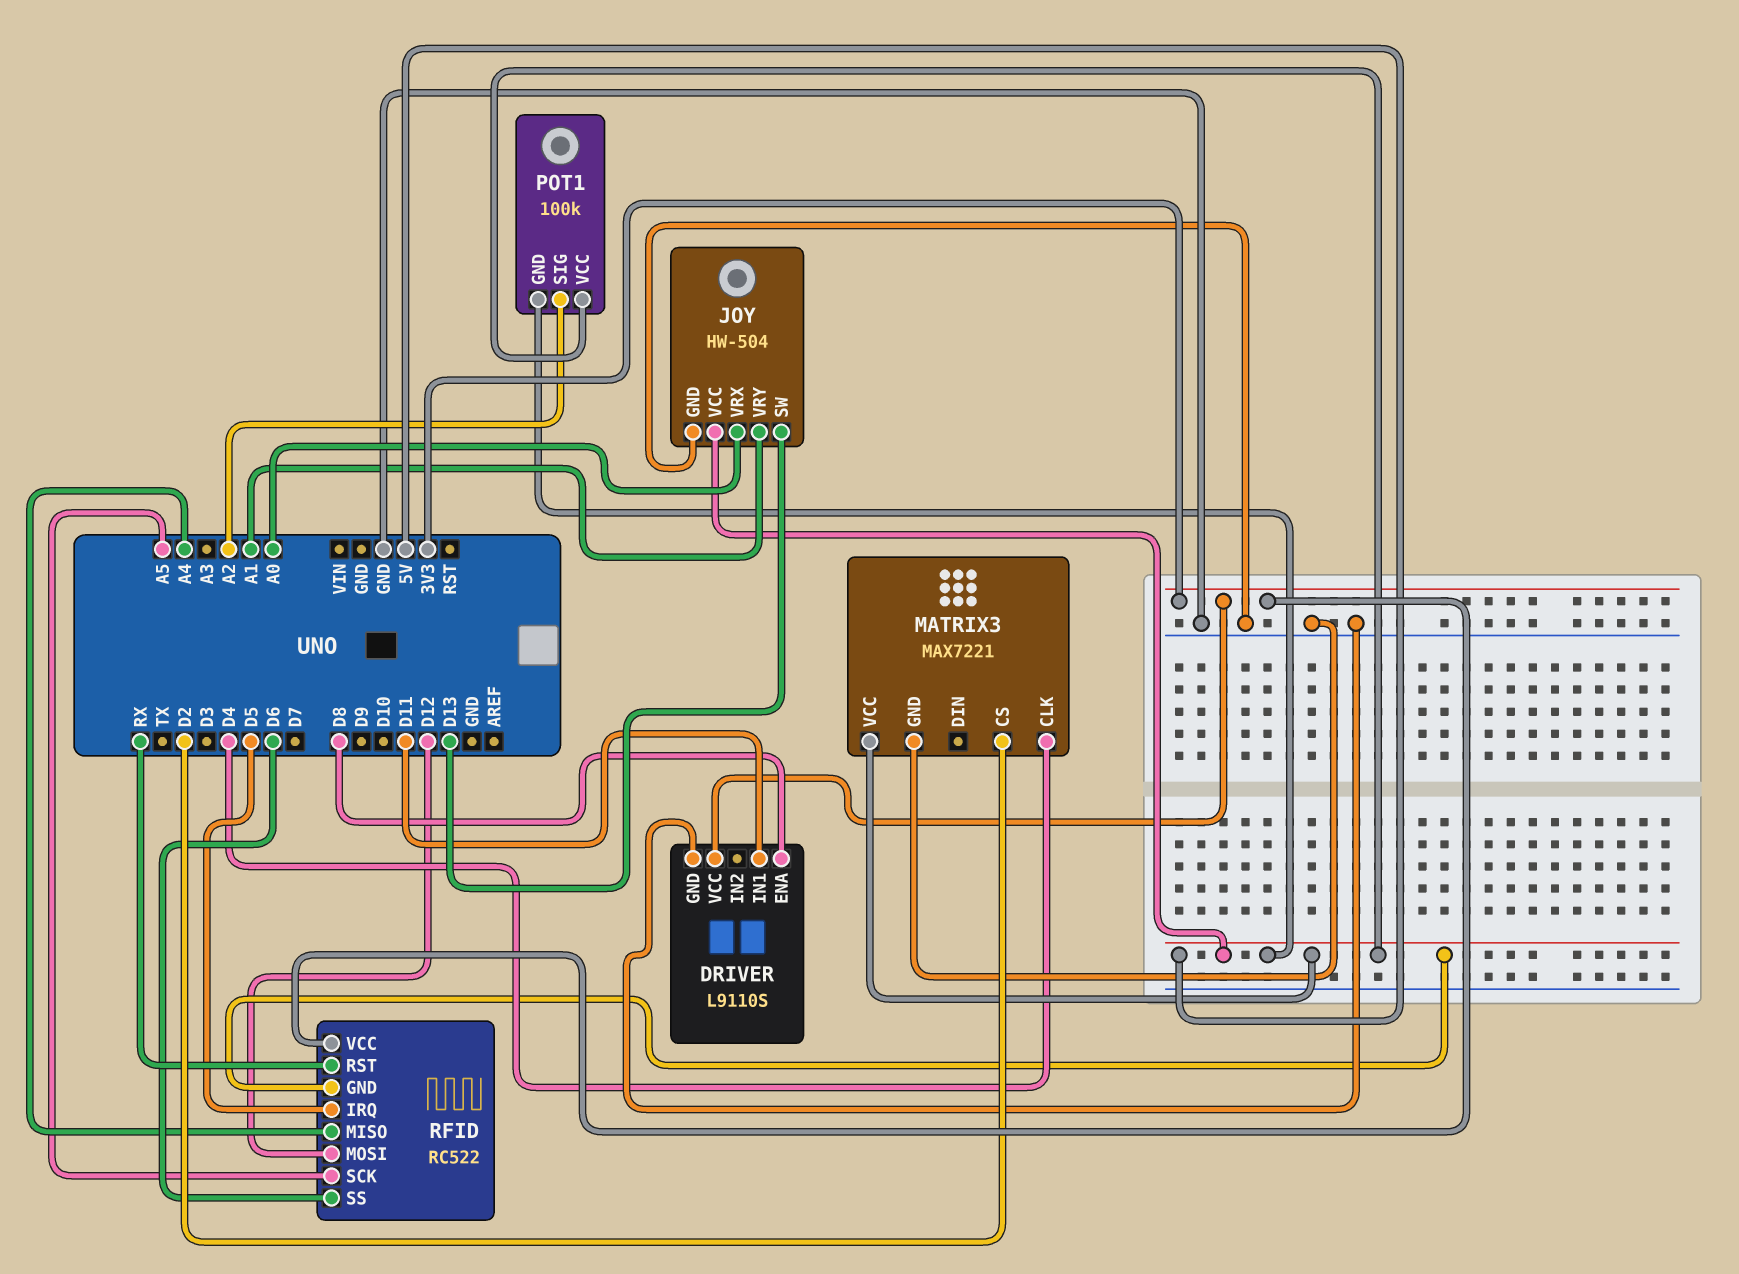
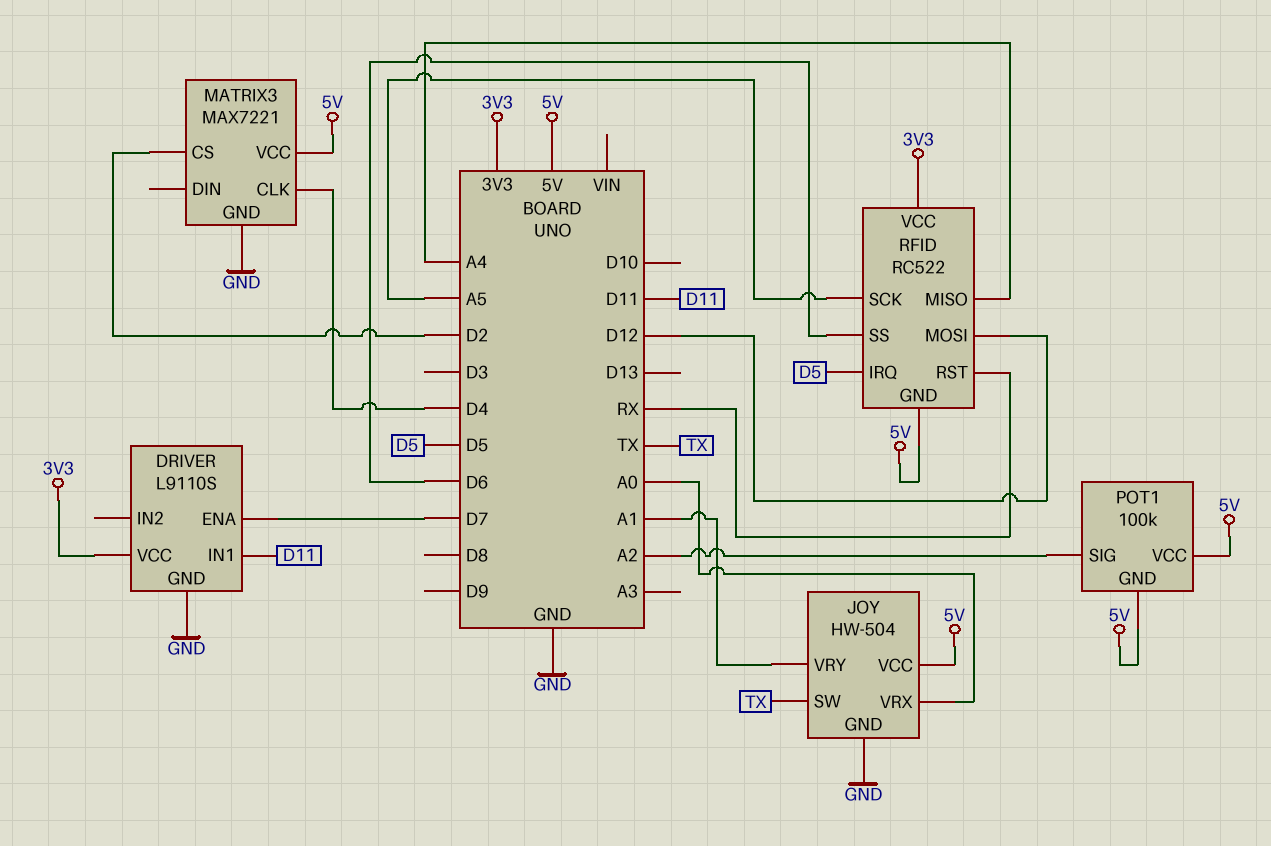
DRIVER pin ENA: D8 -> D7
JOY pin SW: D13 -> TX

